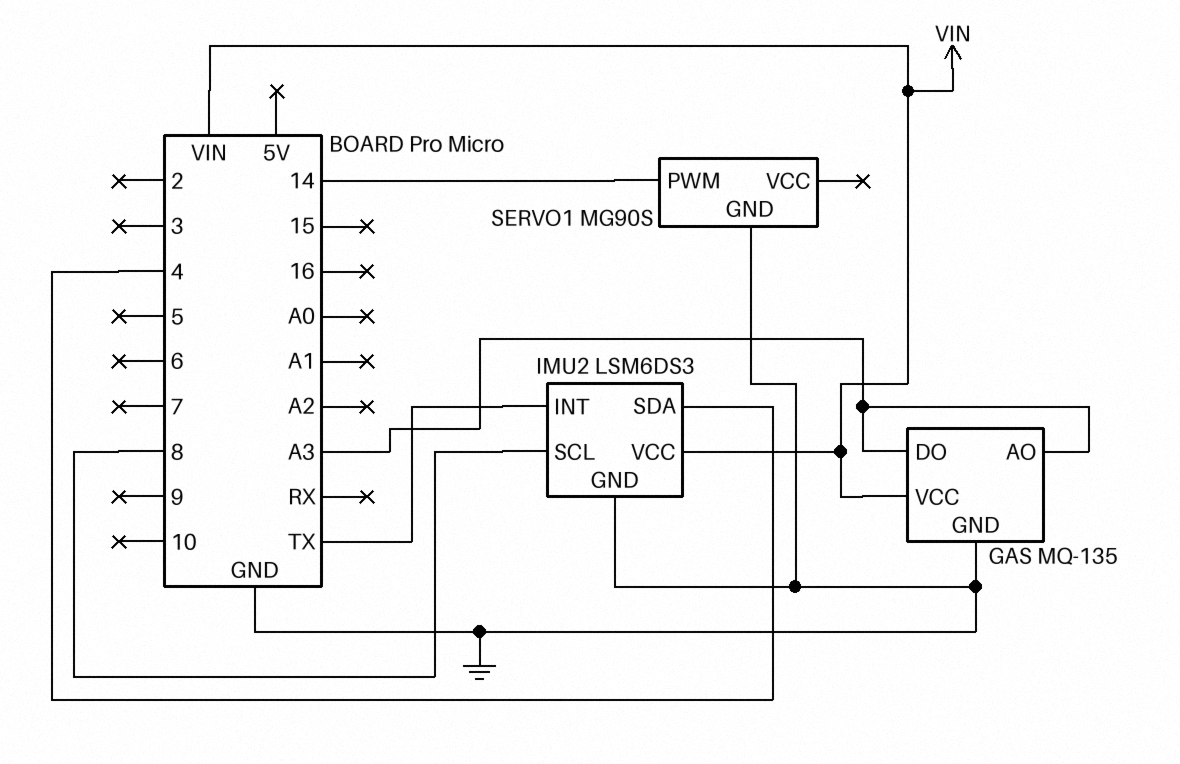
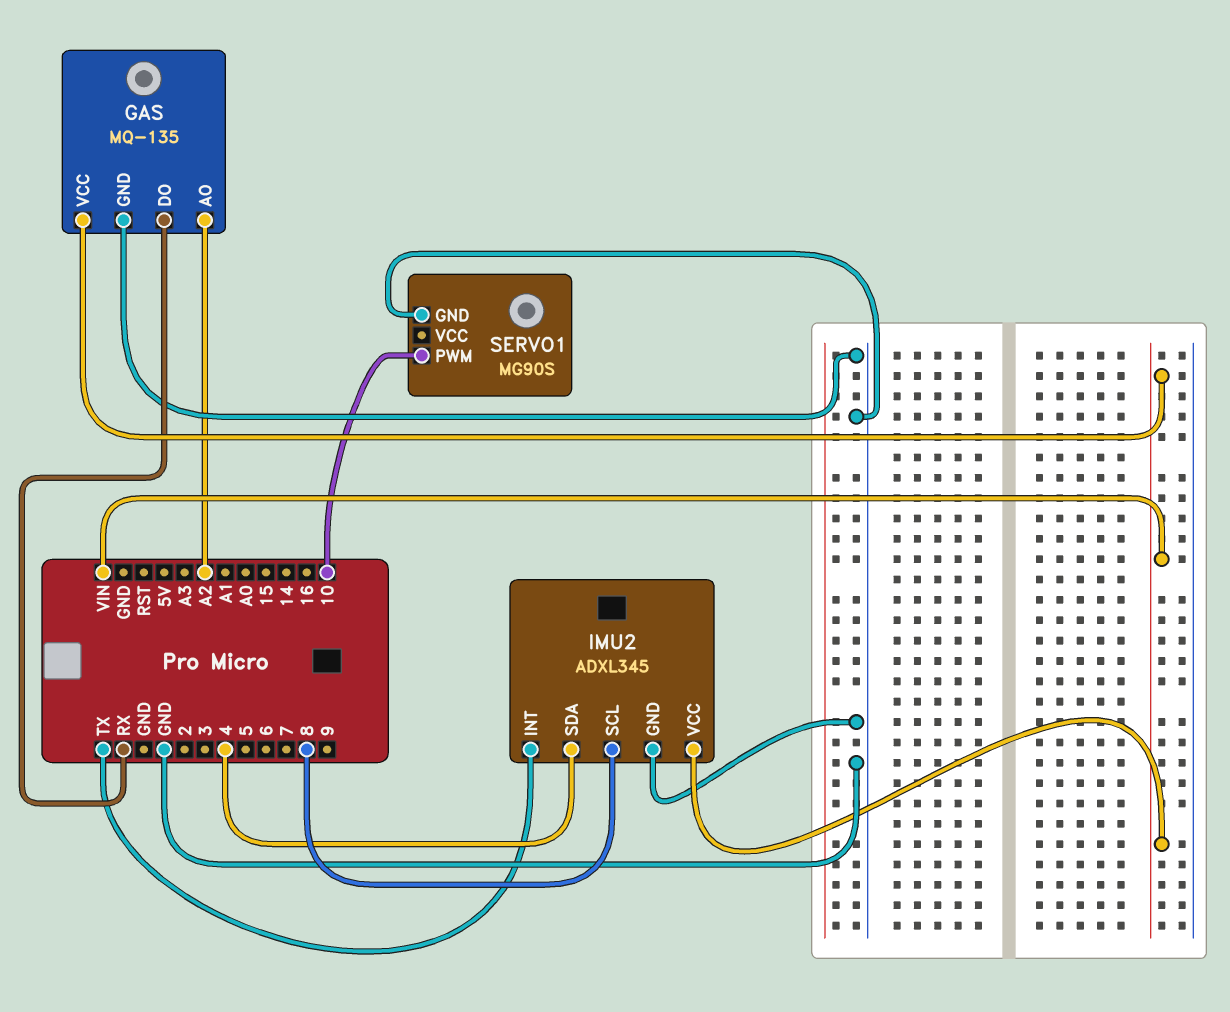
GAS pin AO: A3 -> A2
GAS pin DO: A3 -> RX
IMU2: LSM6DS3 -> ADXL345
SERVO1 pin PWM: 14 -> 10

